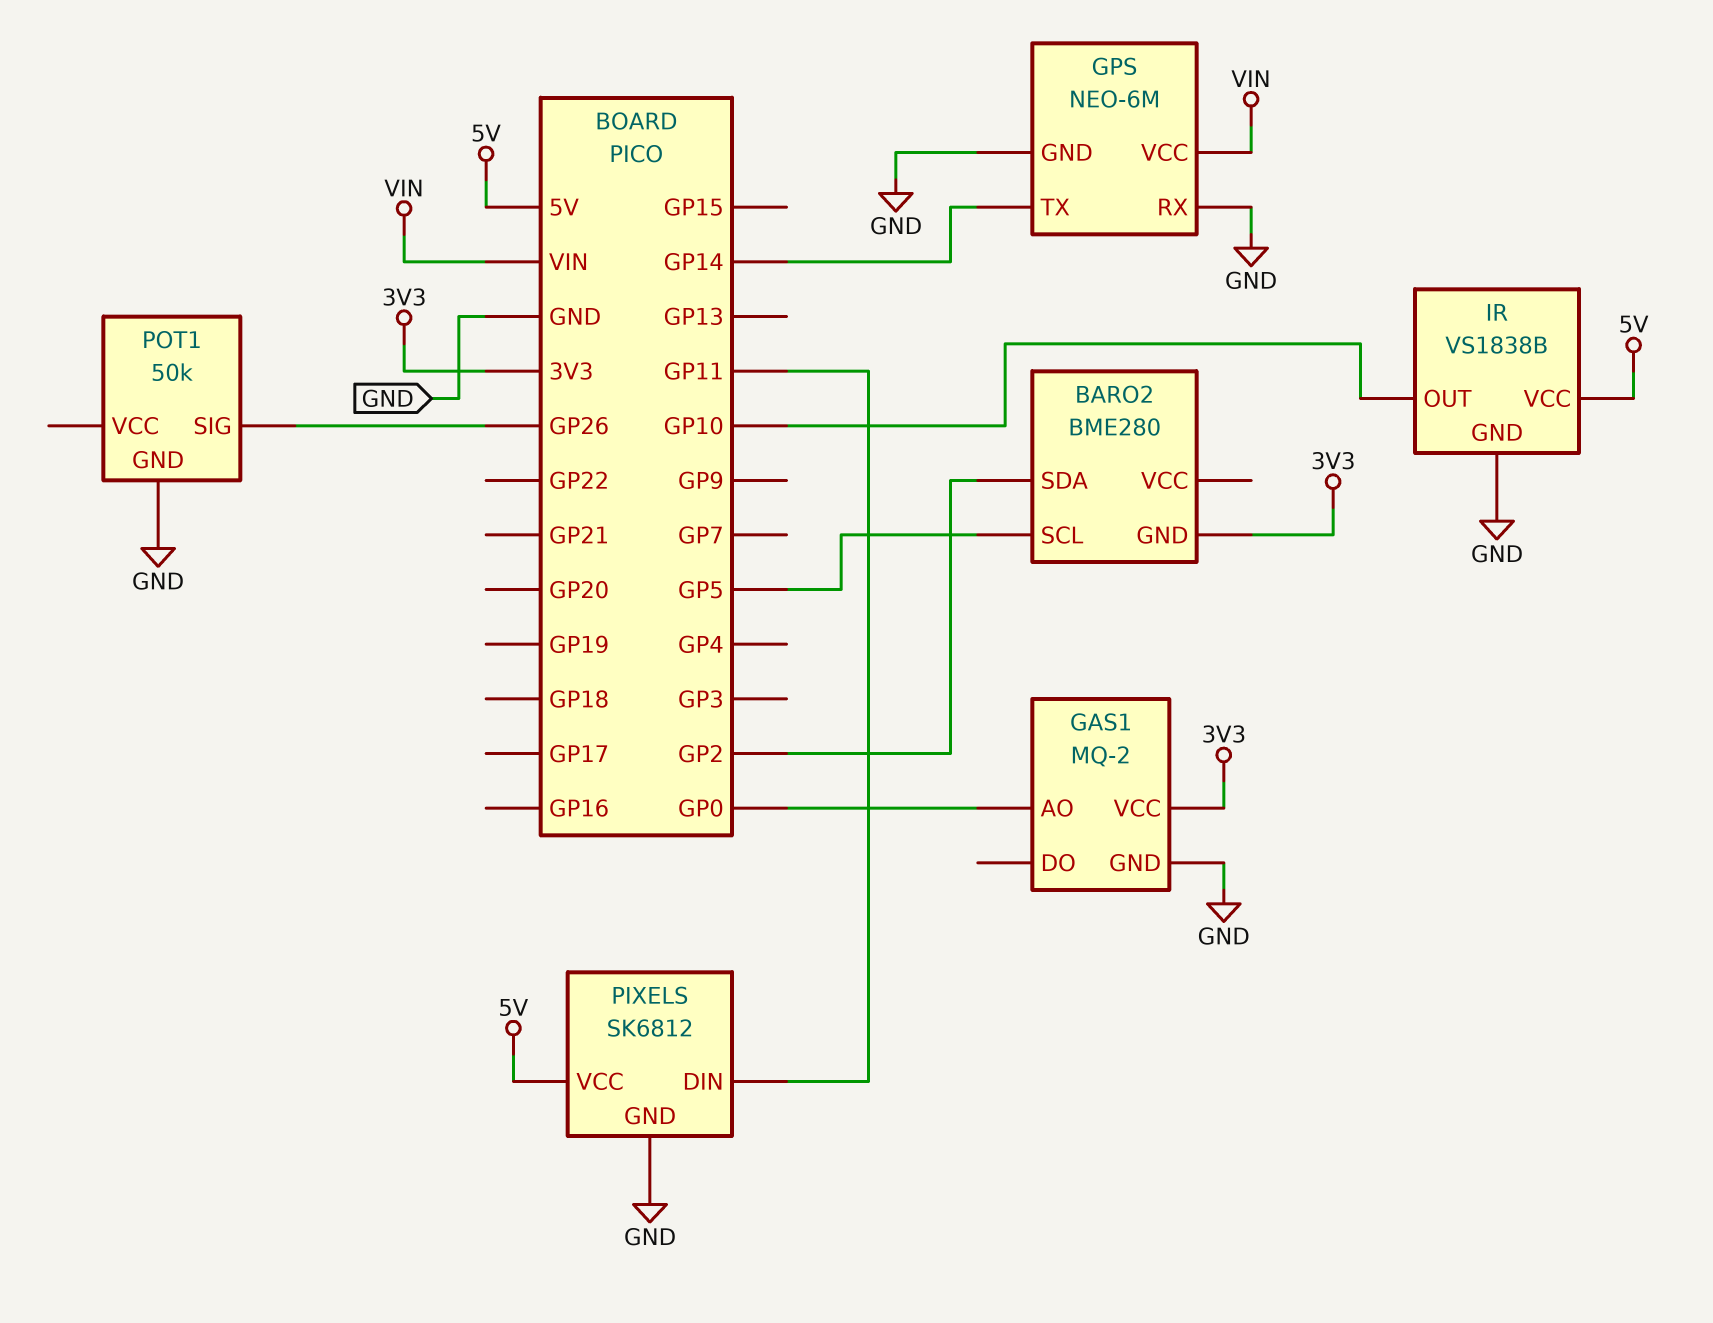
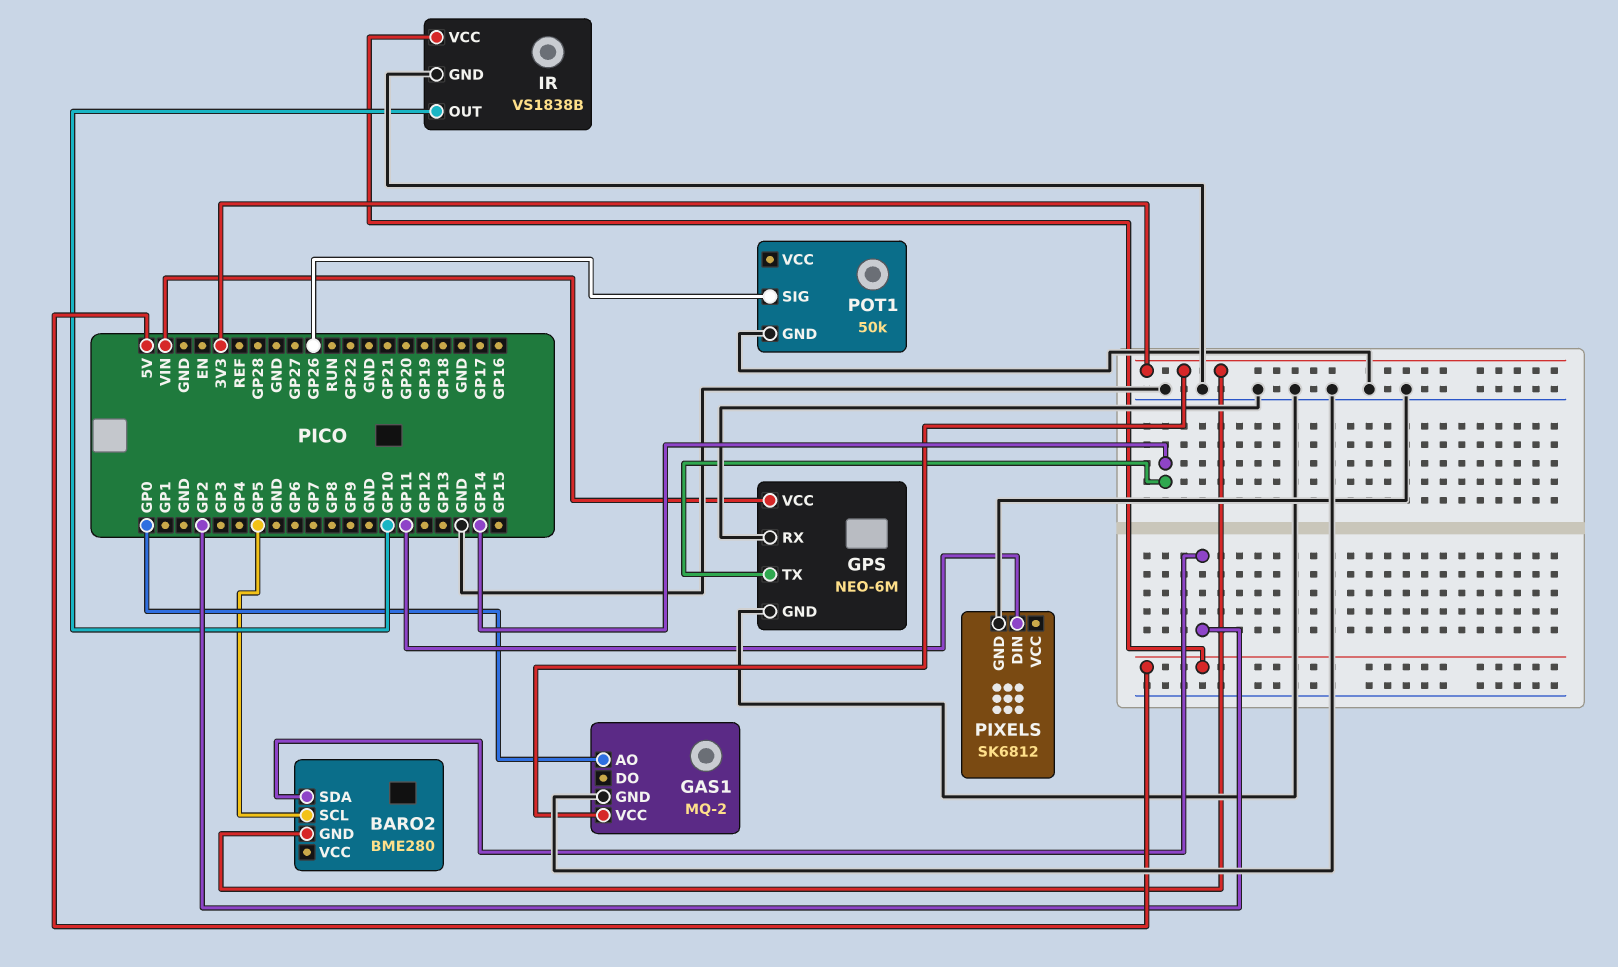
PIXELS pin VCC: 5V -> none

